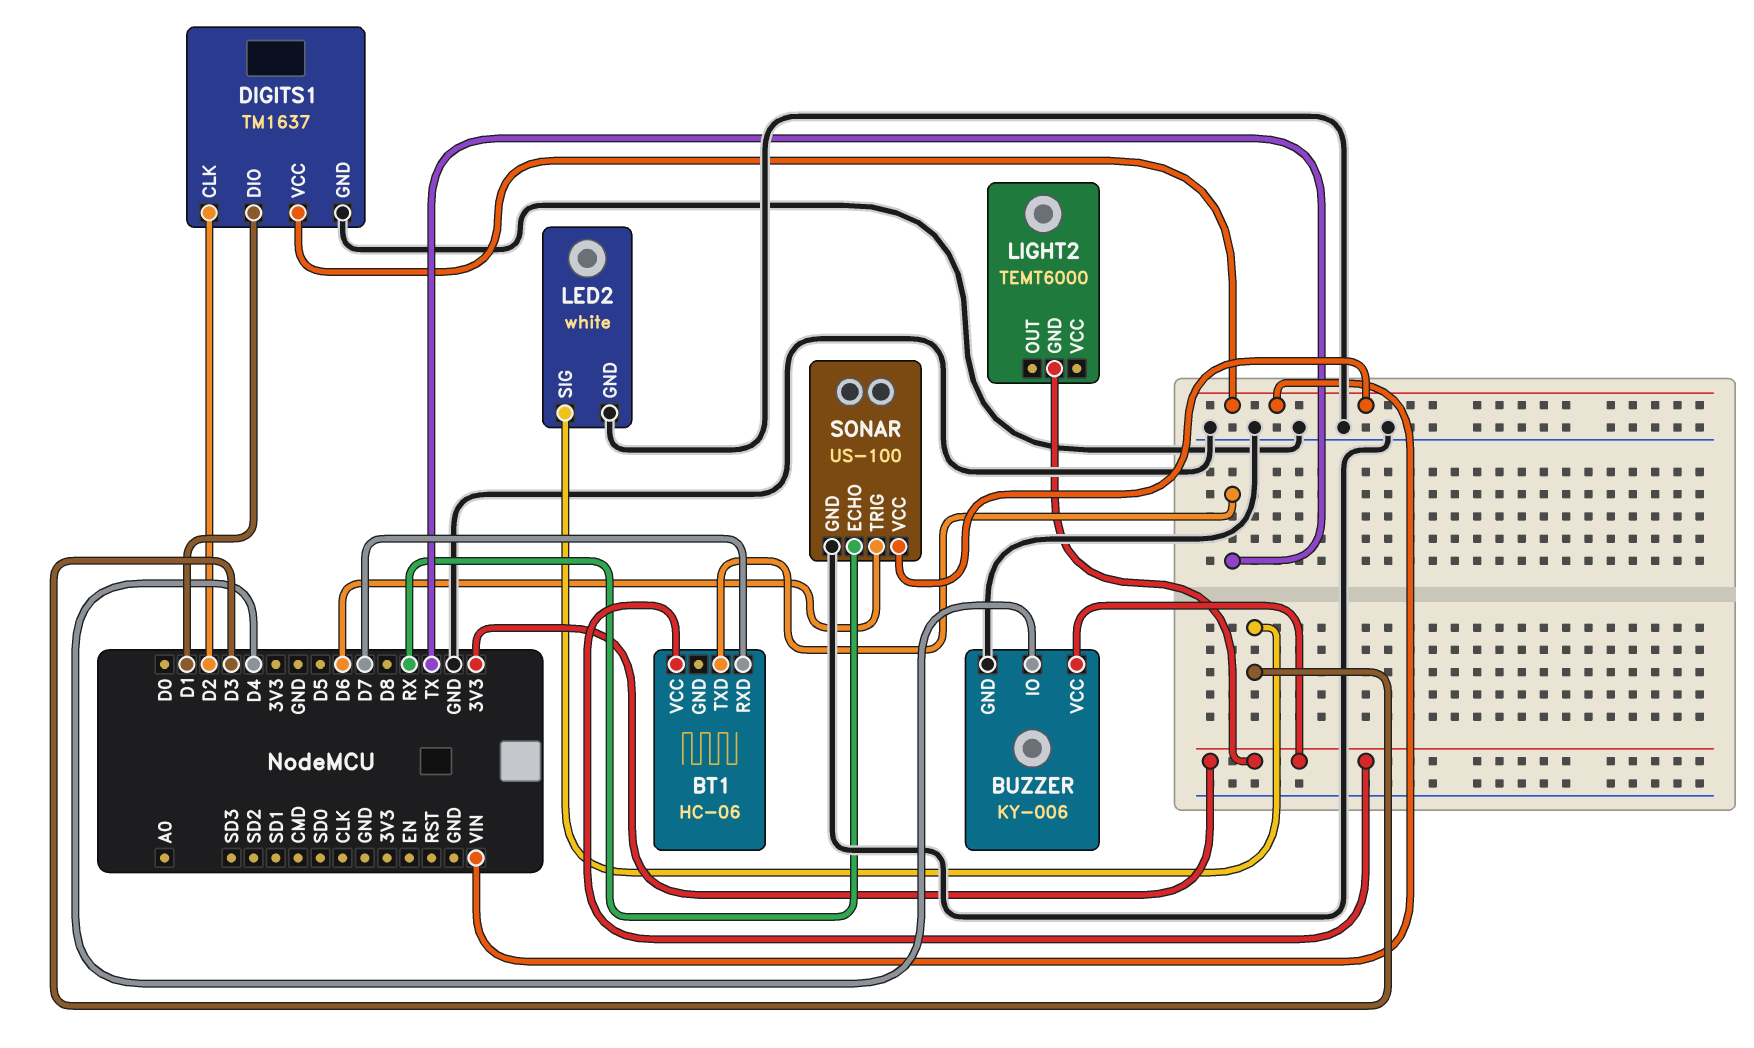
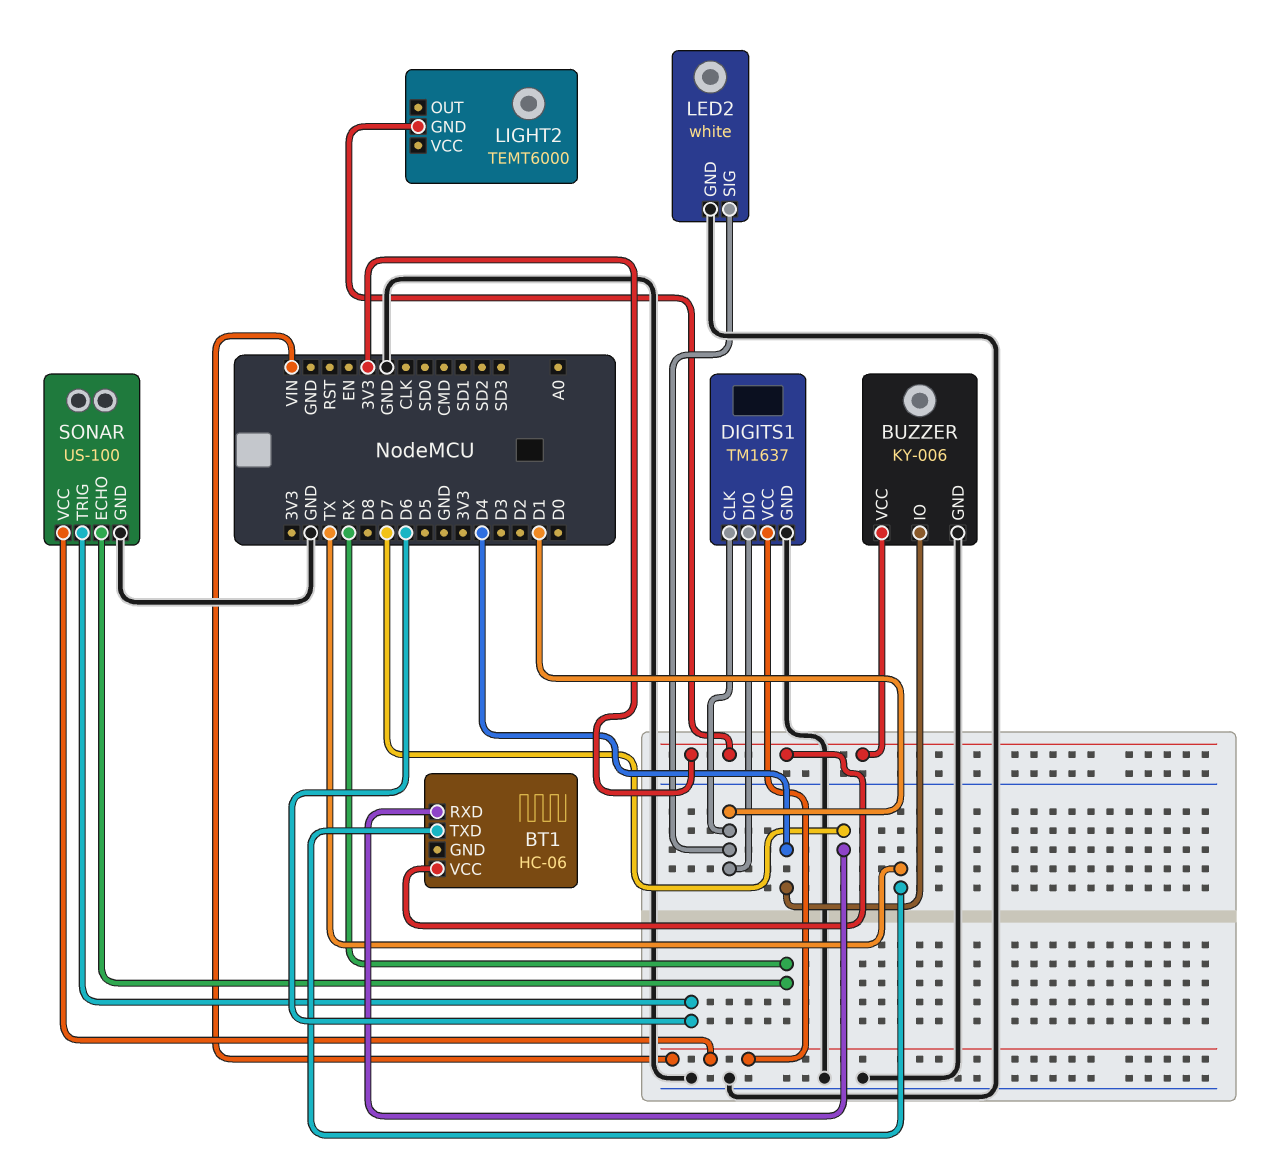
DIGITS1 pin CLK: D2 -> D1
LED2 pin SIG: D3 -> D1

